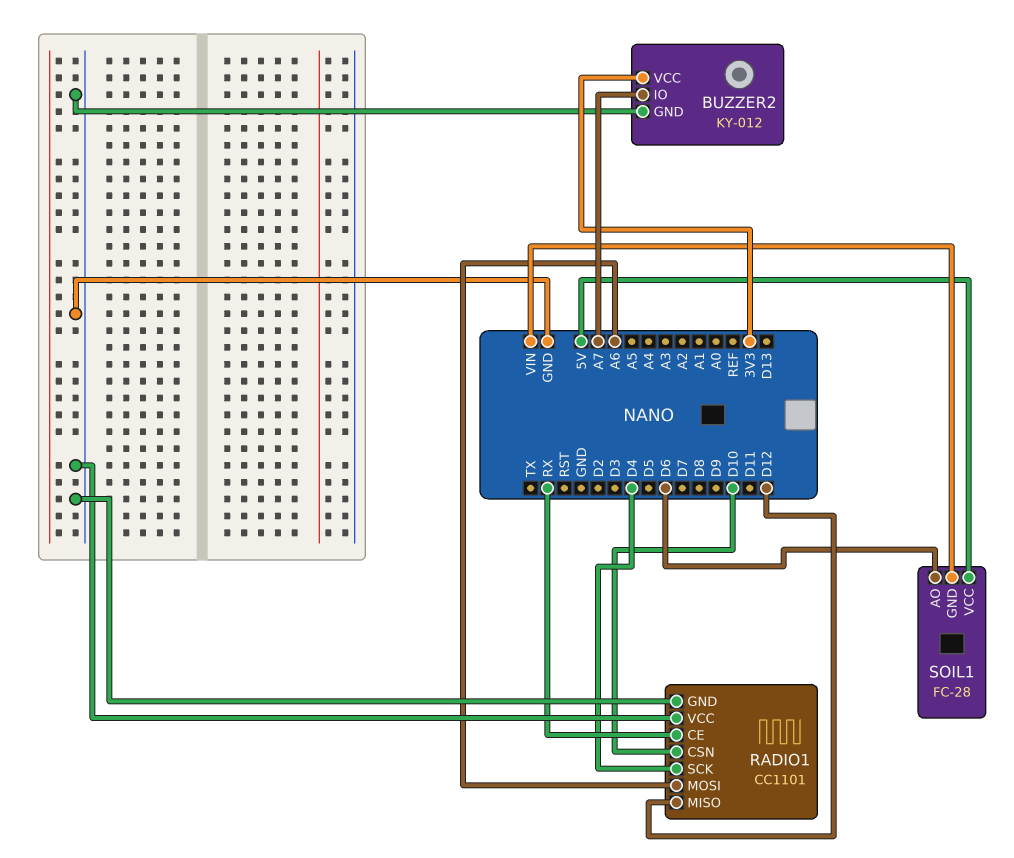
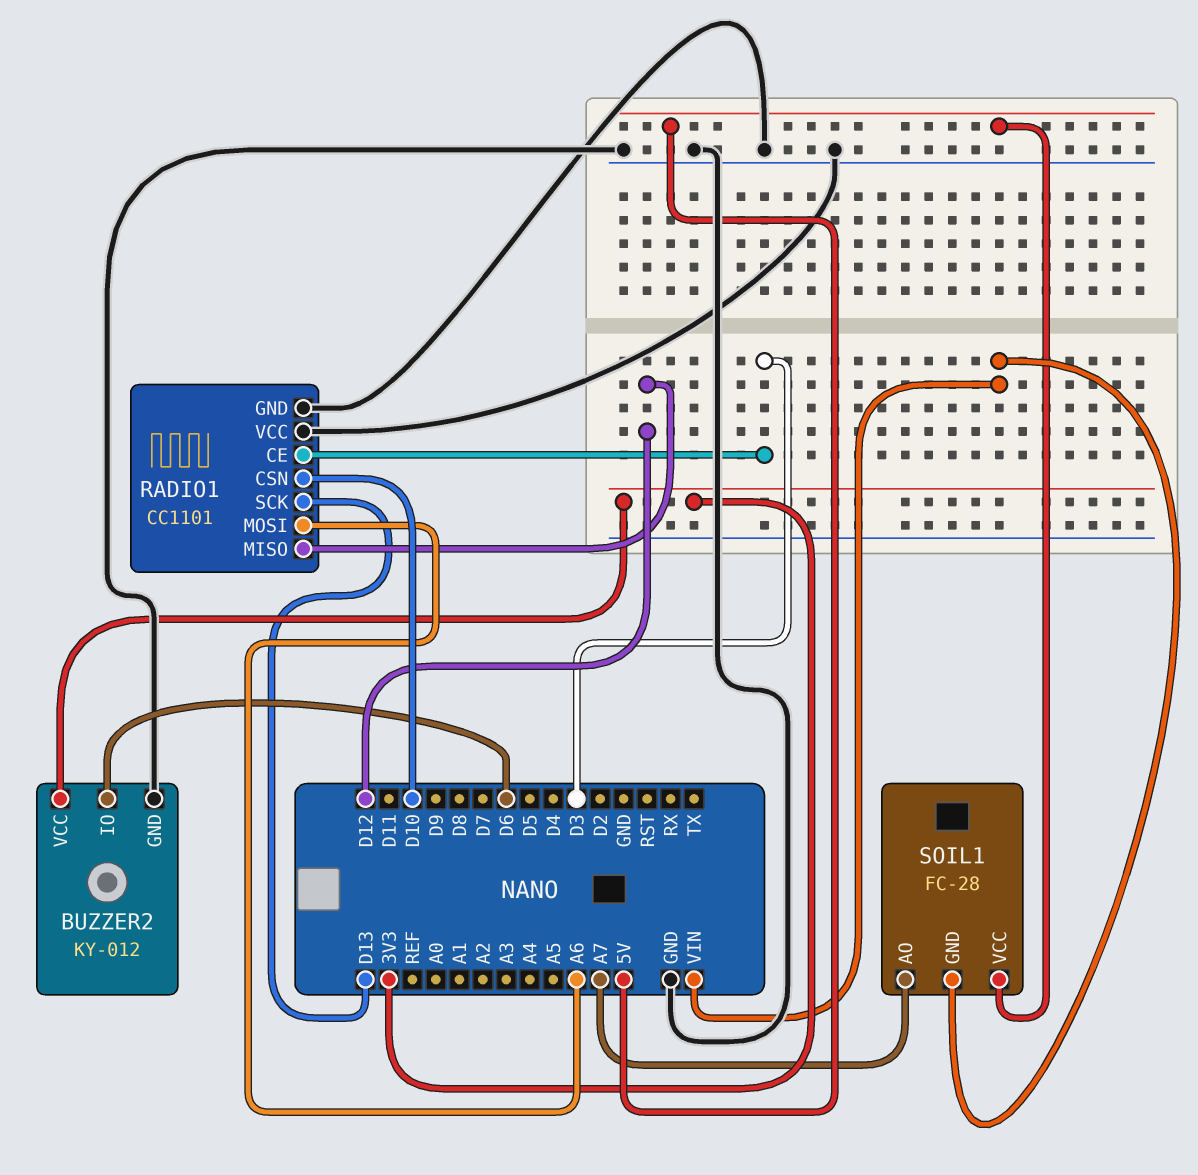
BUZZER2 pin IO: A7 -> D6
RADIO1 pin CE: RX -> D3
RADIO1 pin SCK: D4 -> D13
SOIL1 pin AO: D6 -> A7

